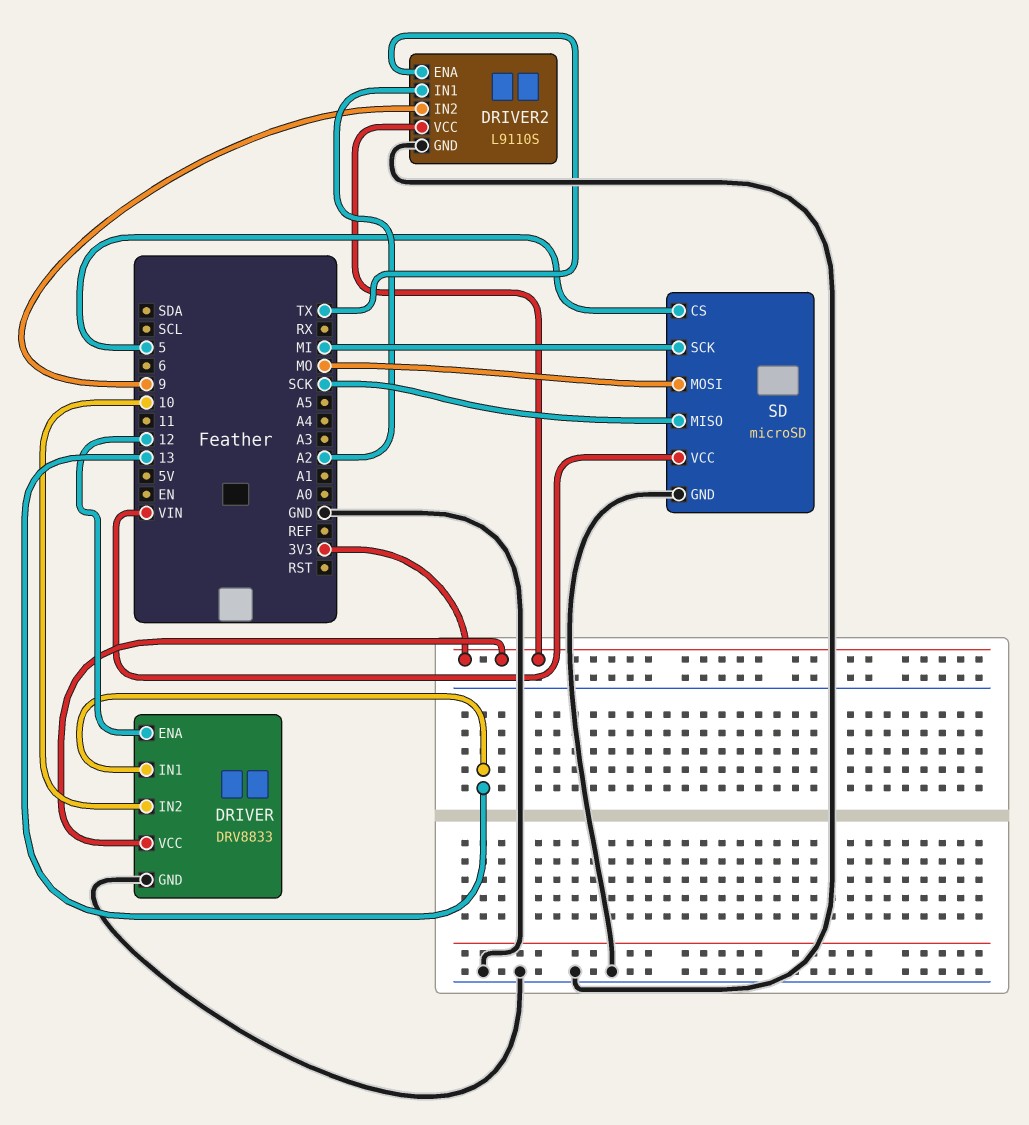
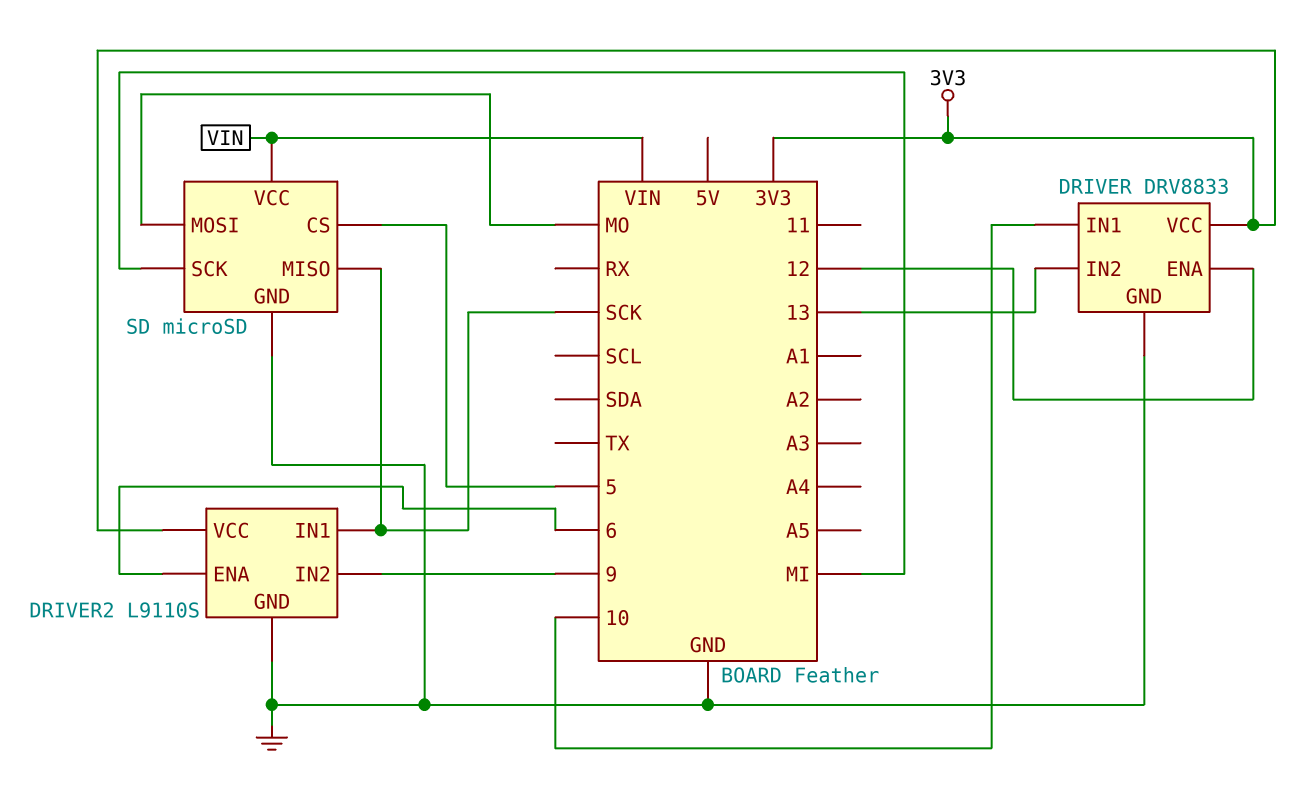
DRIVER pin IN1: 13 -> 10
DRIVER pin IN2: 10 -> 13
DRIVER2 pin ENA: TX -> 6
DRIVER2 pin IN1: A2 -> SCK

